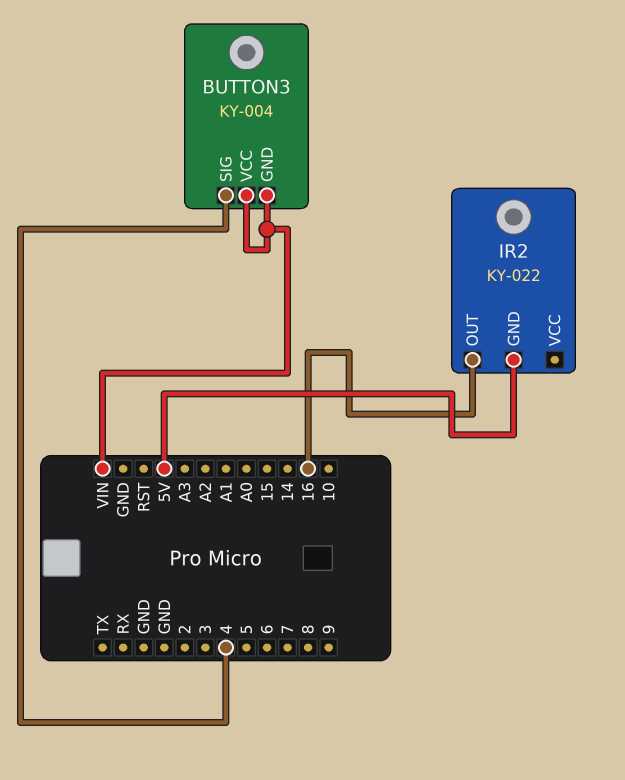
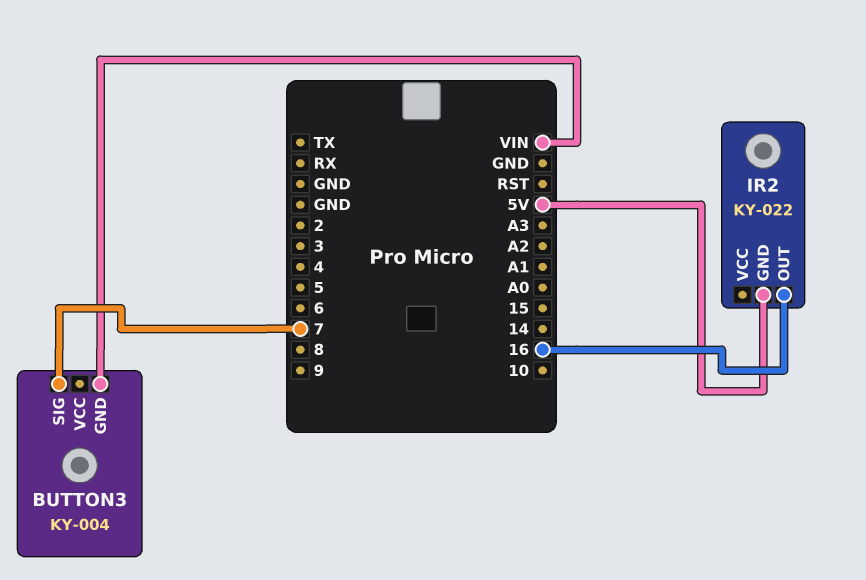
BUTTON3 pin SIG: 4 -> 7
BUTTON3 pin VCC: VIN -> none

